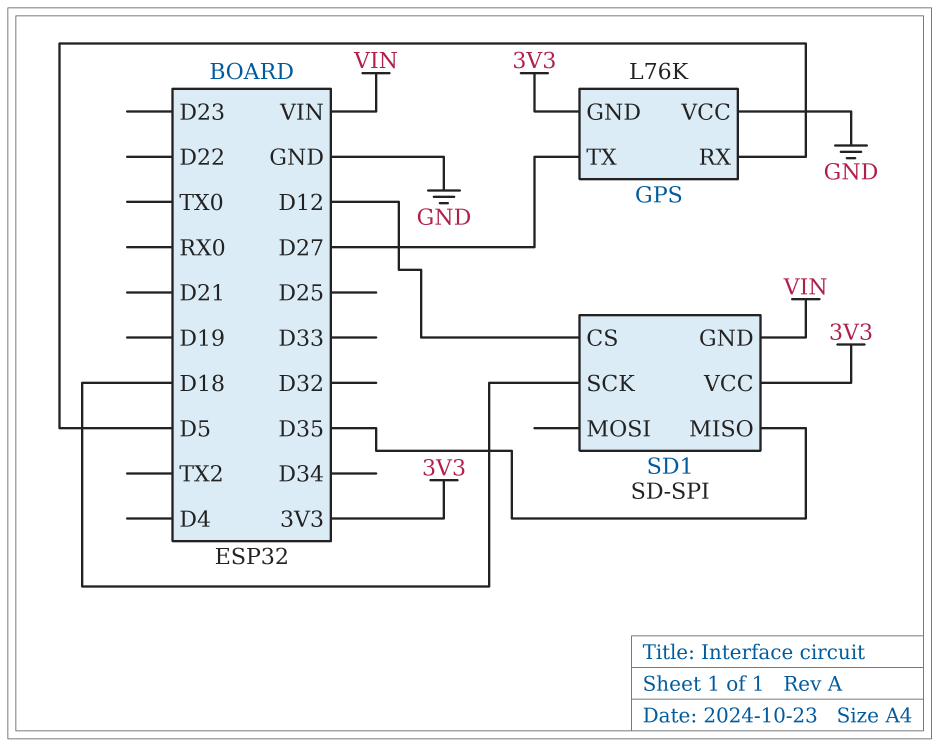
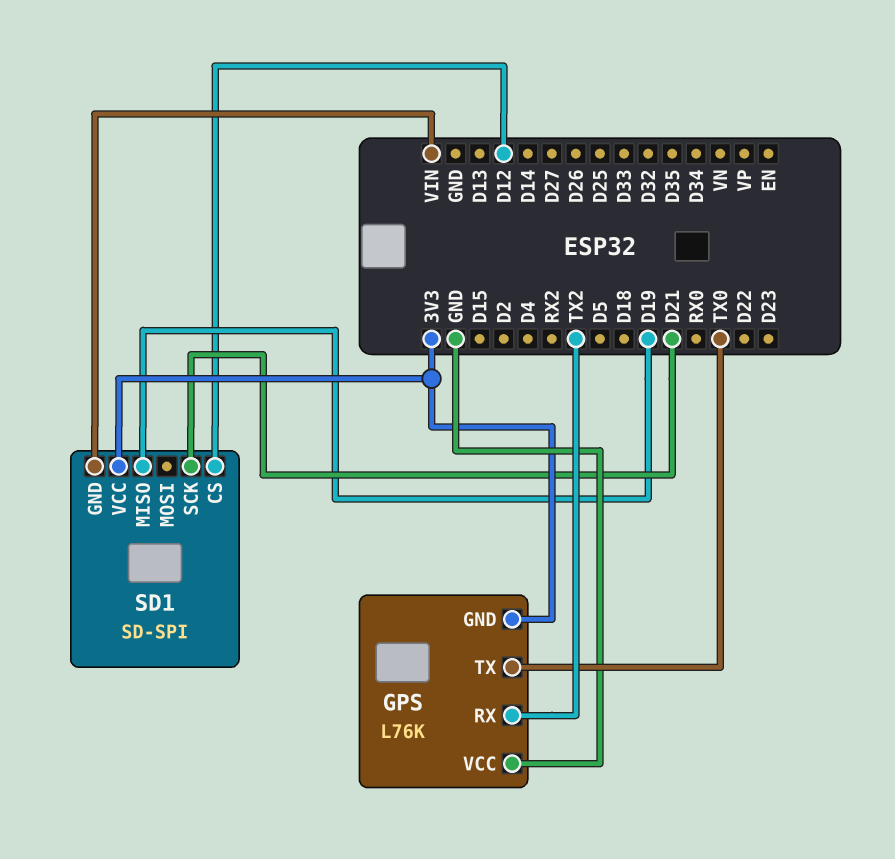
GPS pin RX: D5 -> TX2
GPS pin TX: D27 -> TX0
SD1 pin MISO: D35 -> D19
SD1 pin SCK: D18 -> D21

